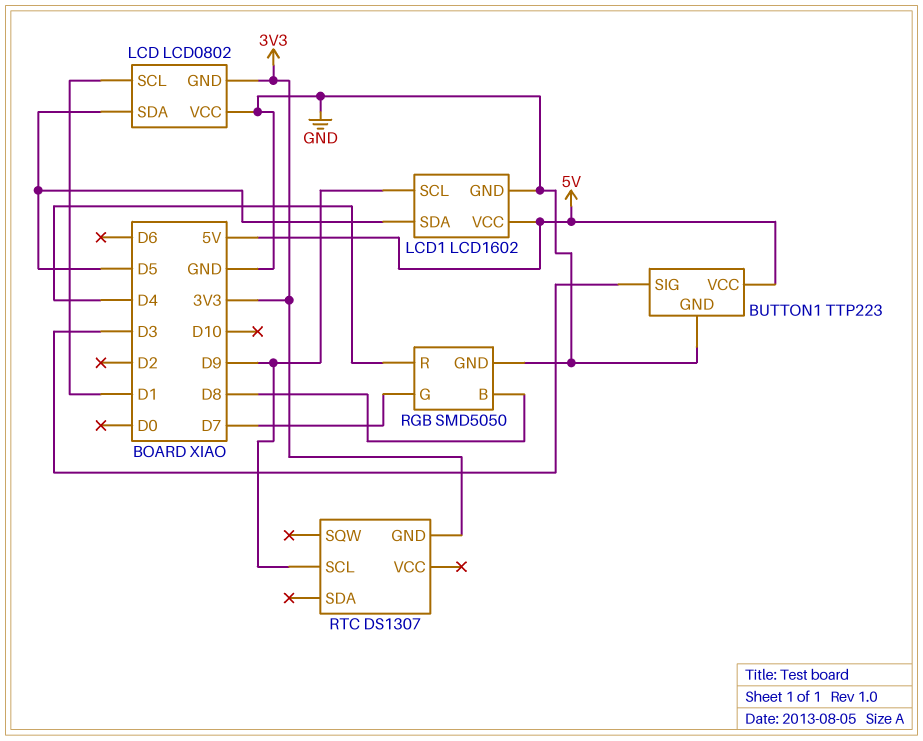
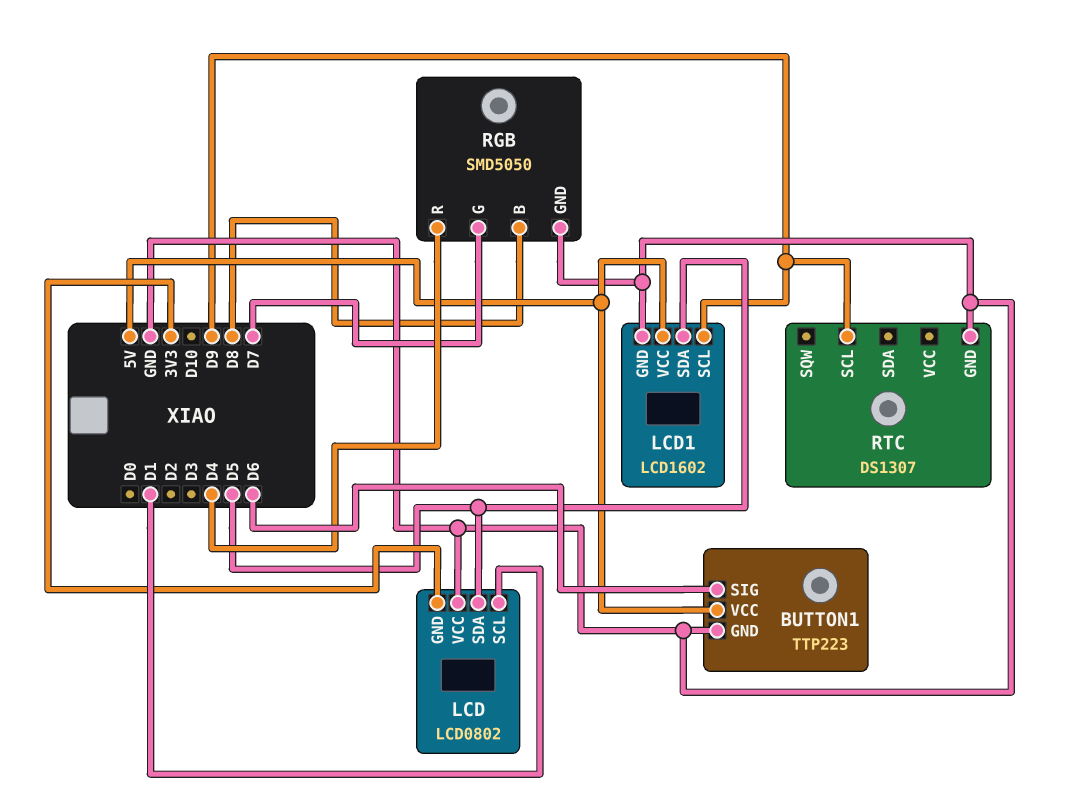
BUTTON1 pin SIG: D3 -> D6
RTC pin GND: 3V3 -> GND

